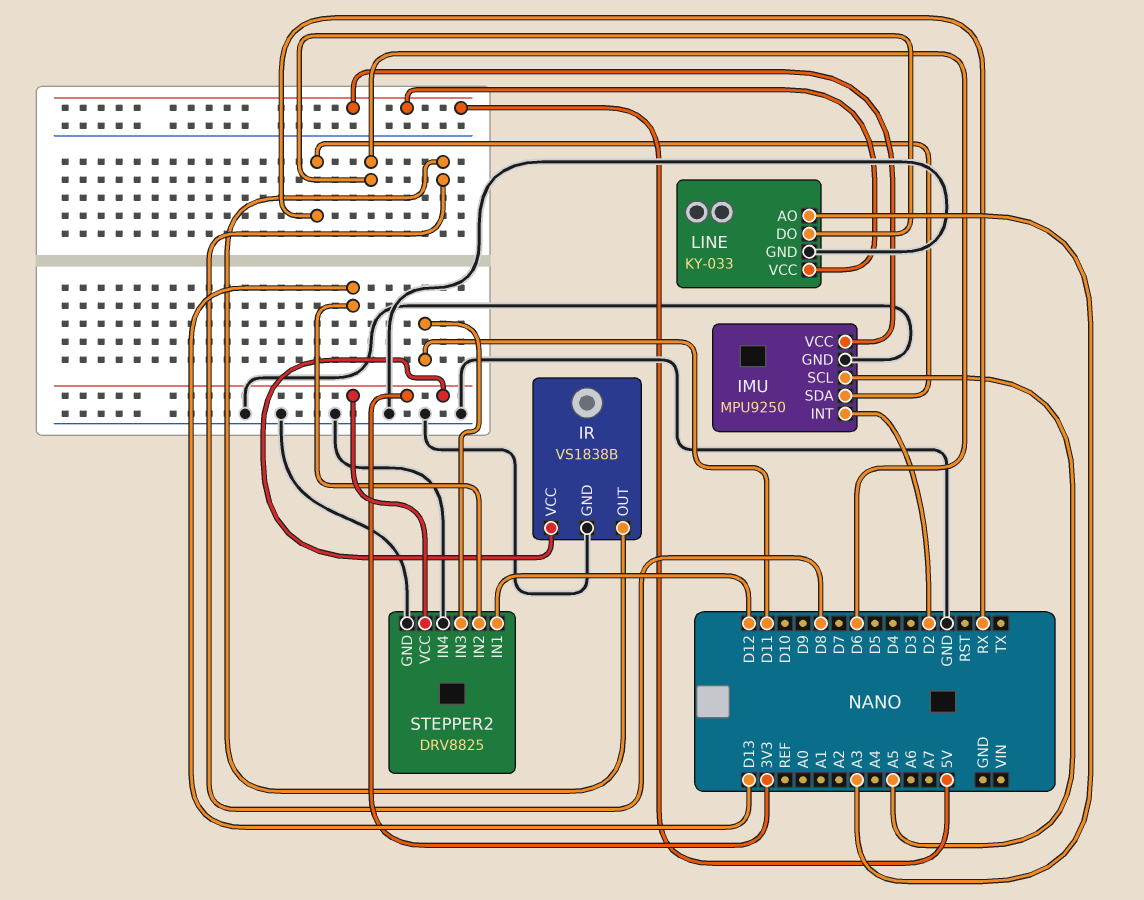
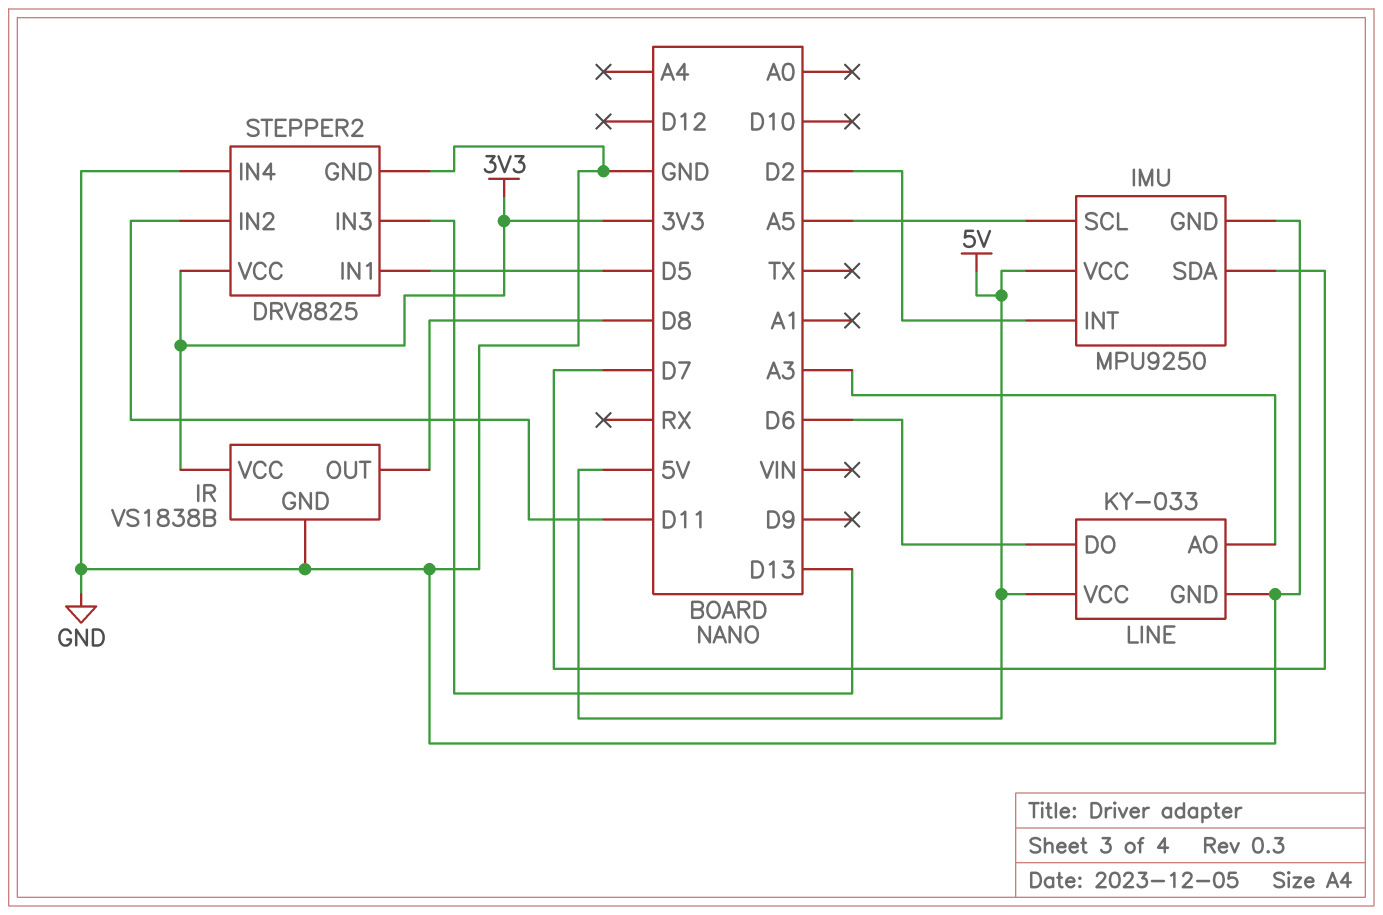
IMU pin SDA: RX -> D7
STEPPER2 pin IN1: D12 -> D5
STEPPER2 pin IN2: D13 -> D11
STEPPER2 pin IN3: D11 -> D13

